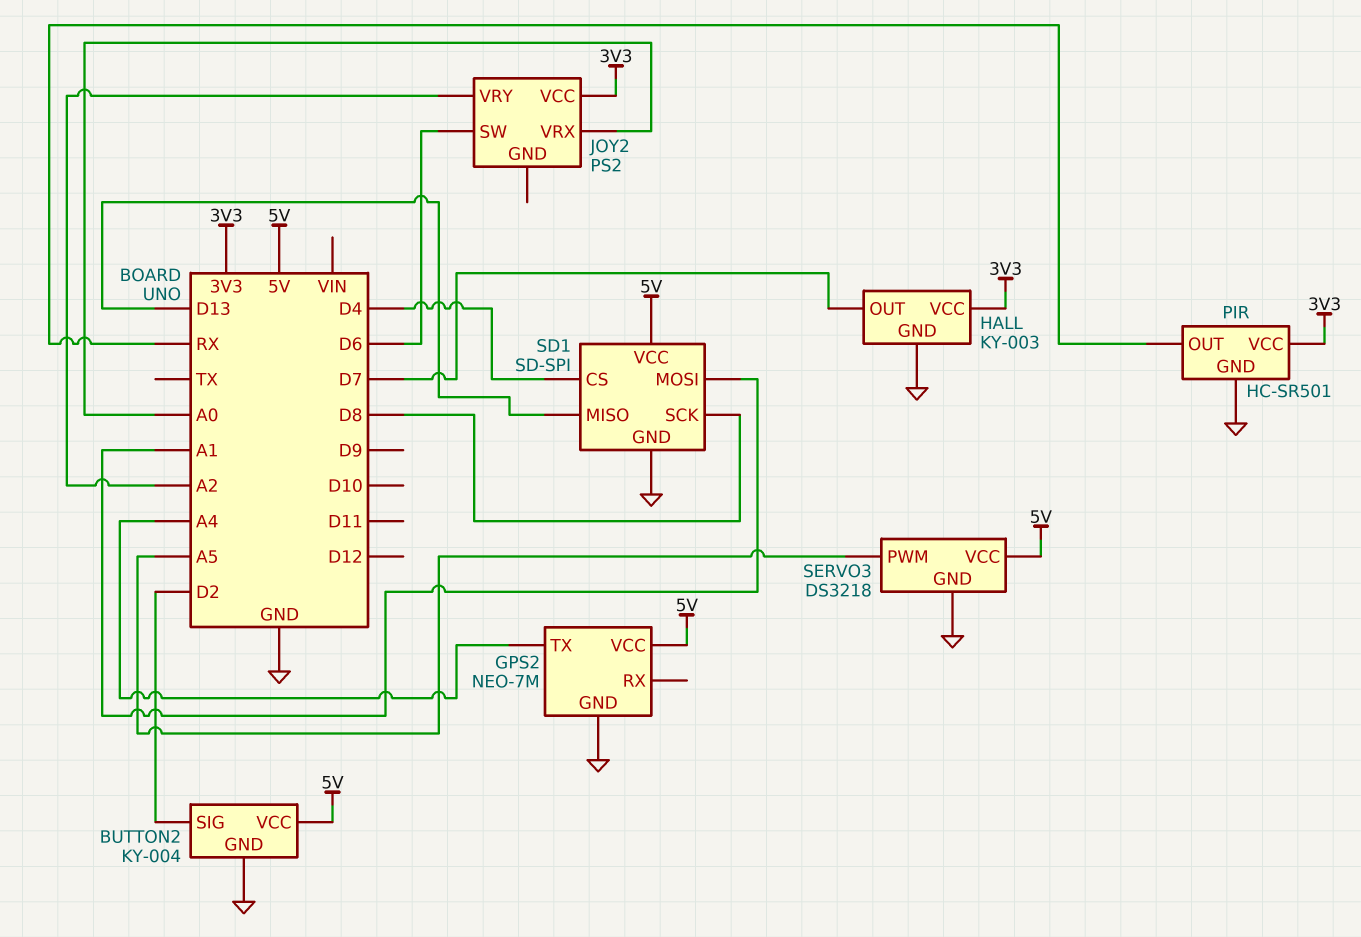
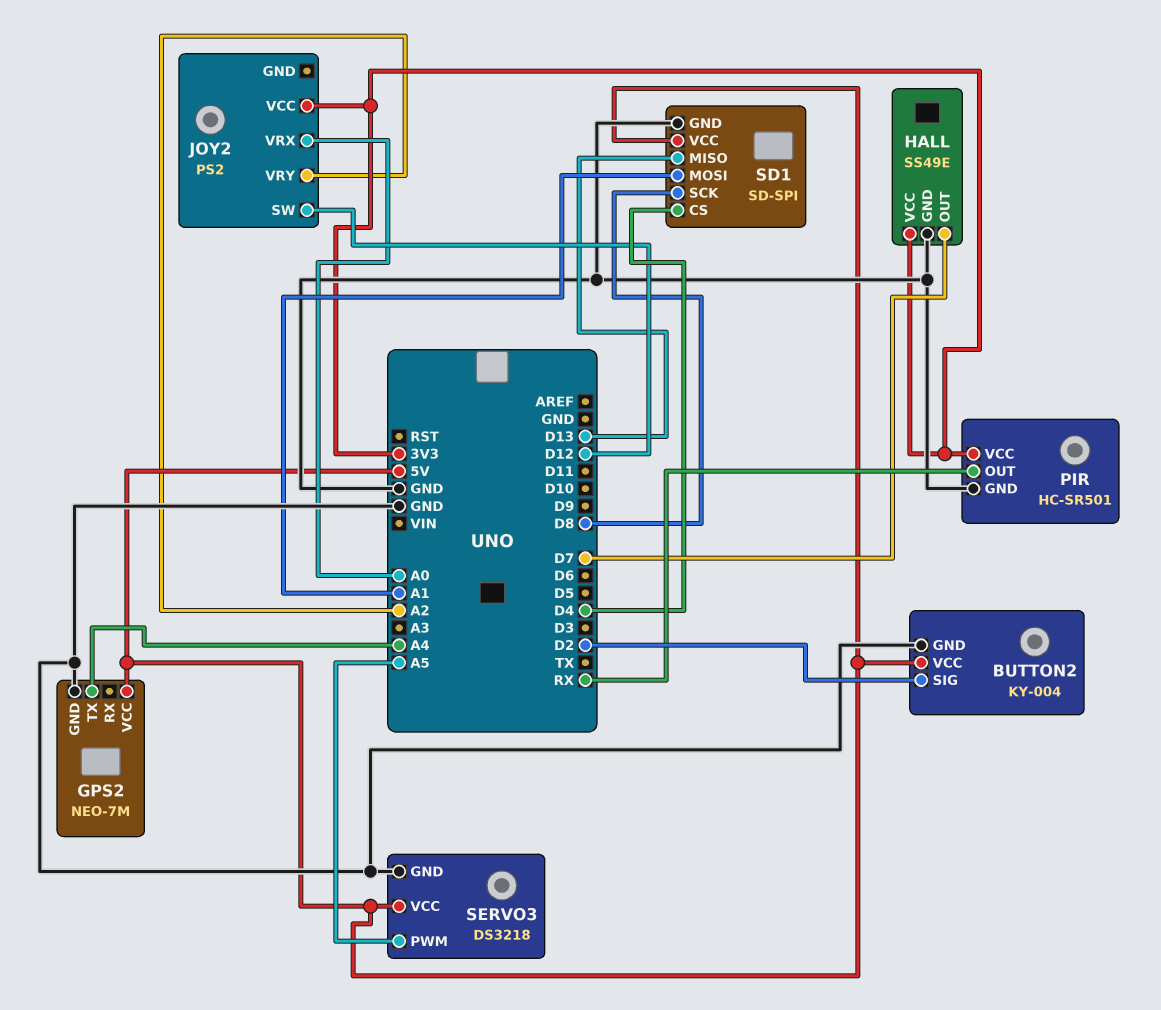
HALL: KY-003 -> SS49E
JOY2 pin SW: D6 -> D12

